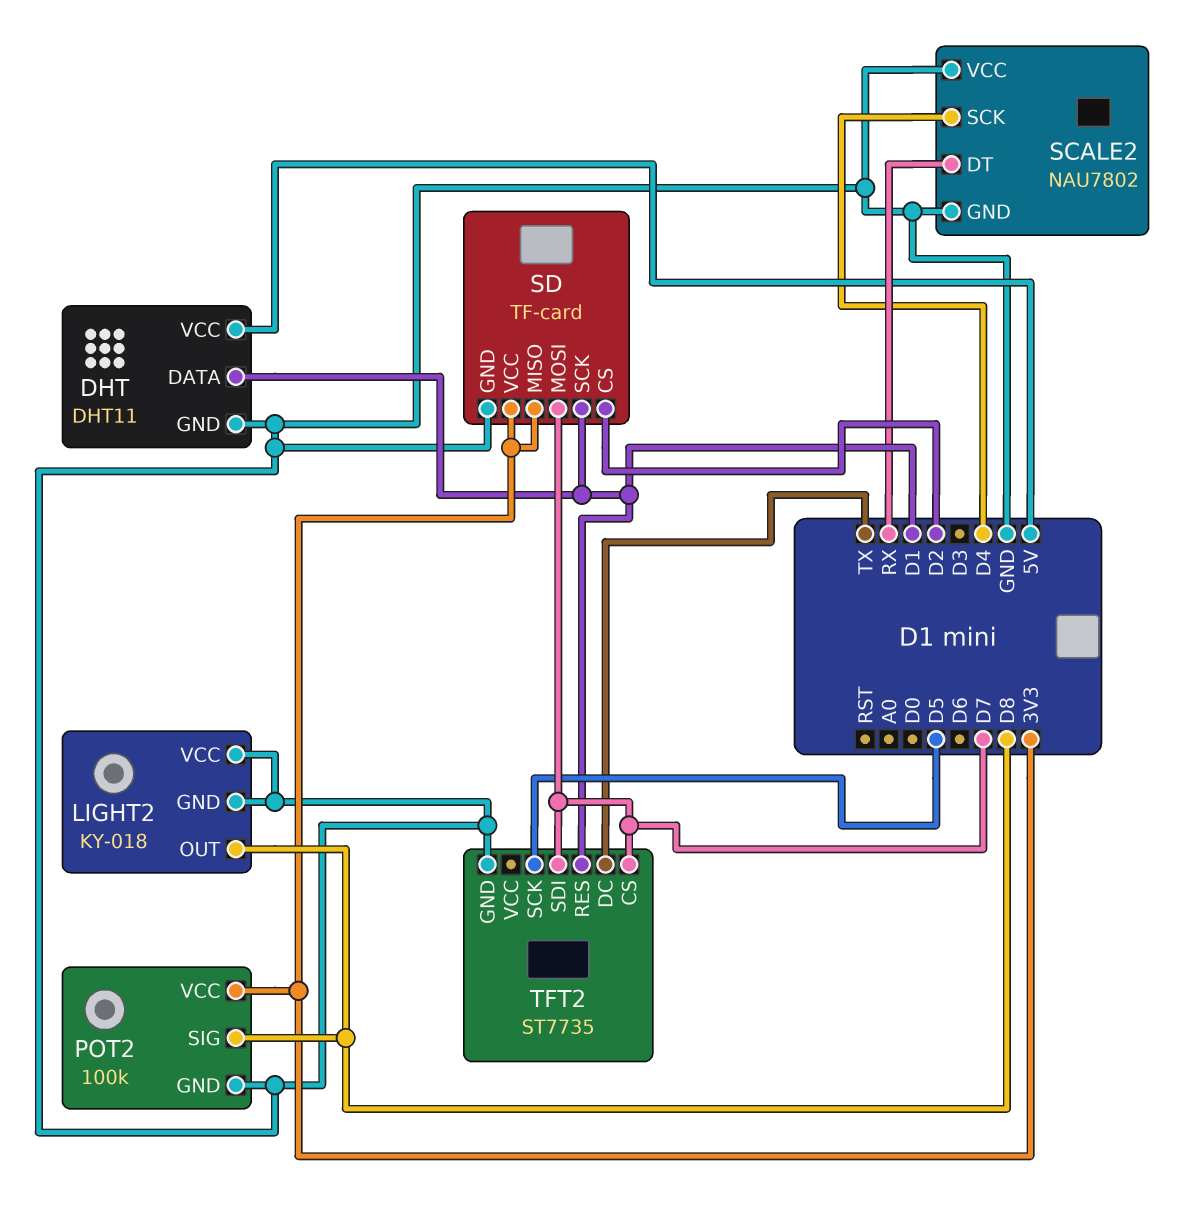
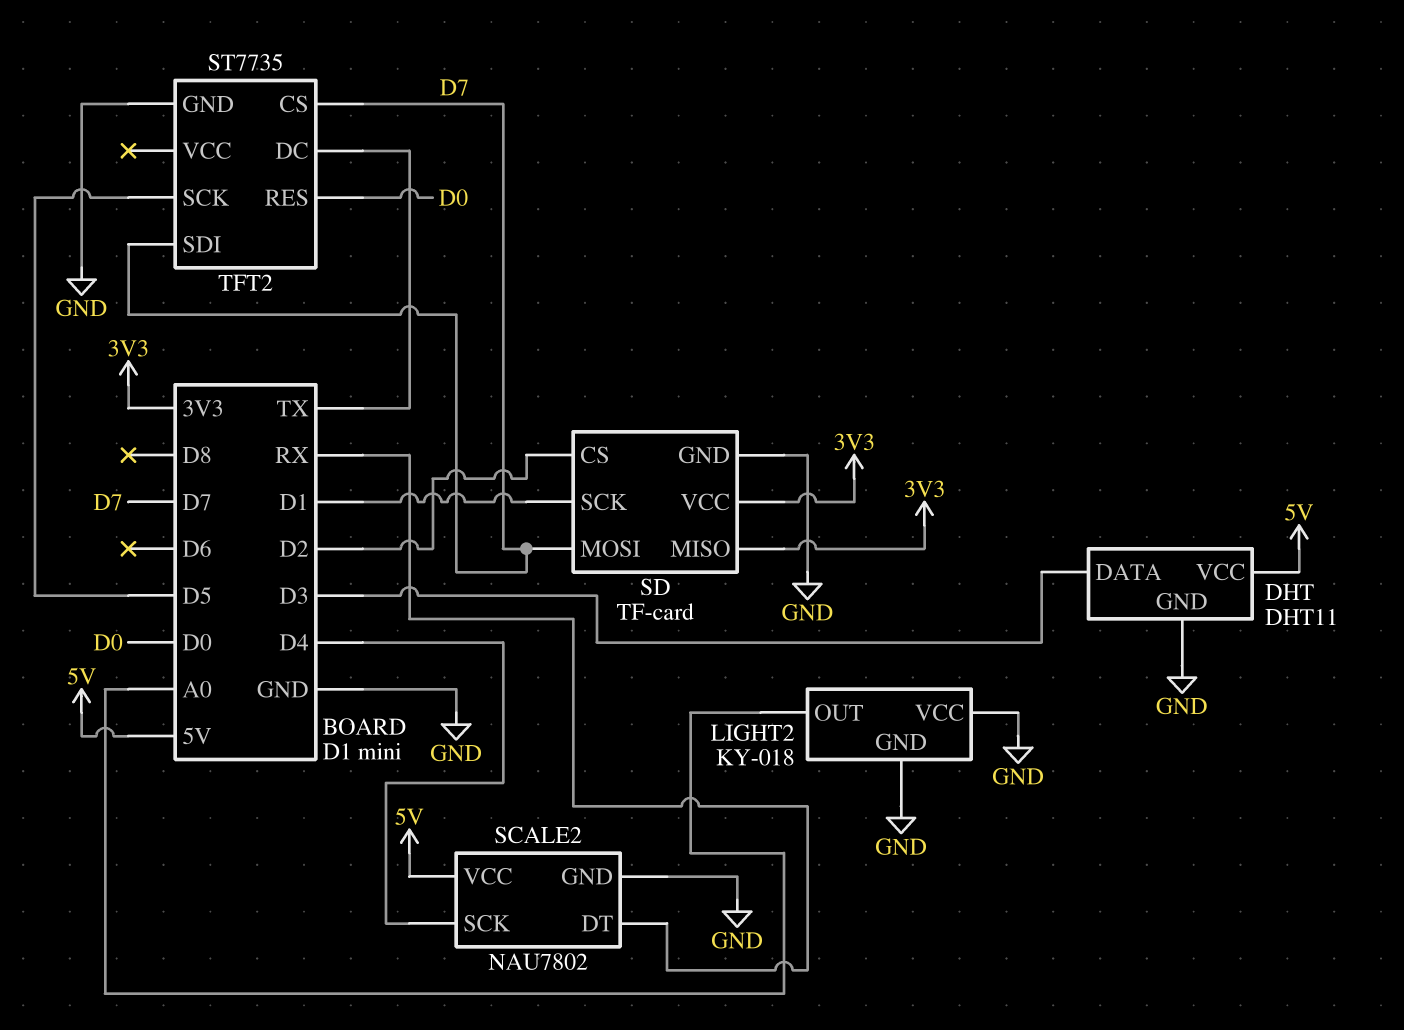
DHT pin DATA: D1 -> D3
LIGHT2 pin OUT: D8 -> A0
POT2: 100k -> none
POT2 pin GND: GND -> none
POT2 pin SIG: D8 -> none
POT2 pin VCC: 3V3 -> none
SCALE2 pin VCC: GND -> 5V
TFT2 pin RES: D1 -> D0

